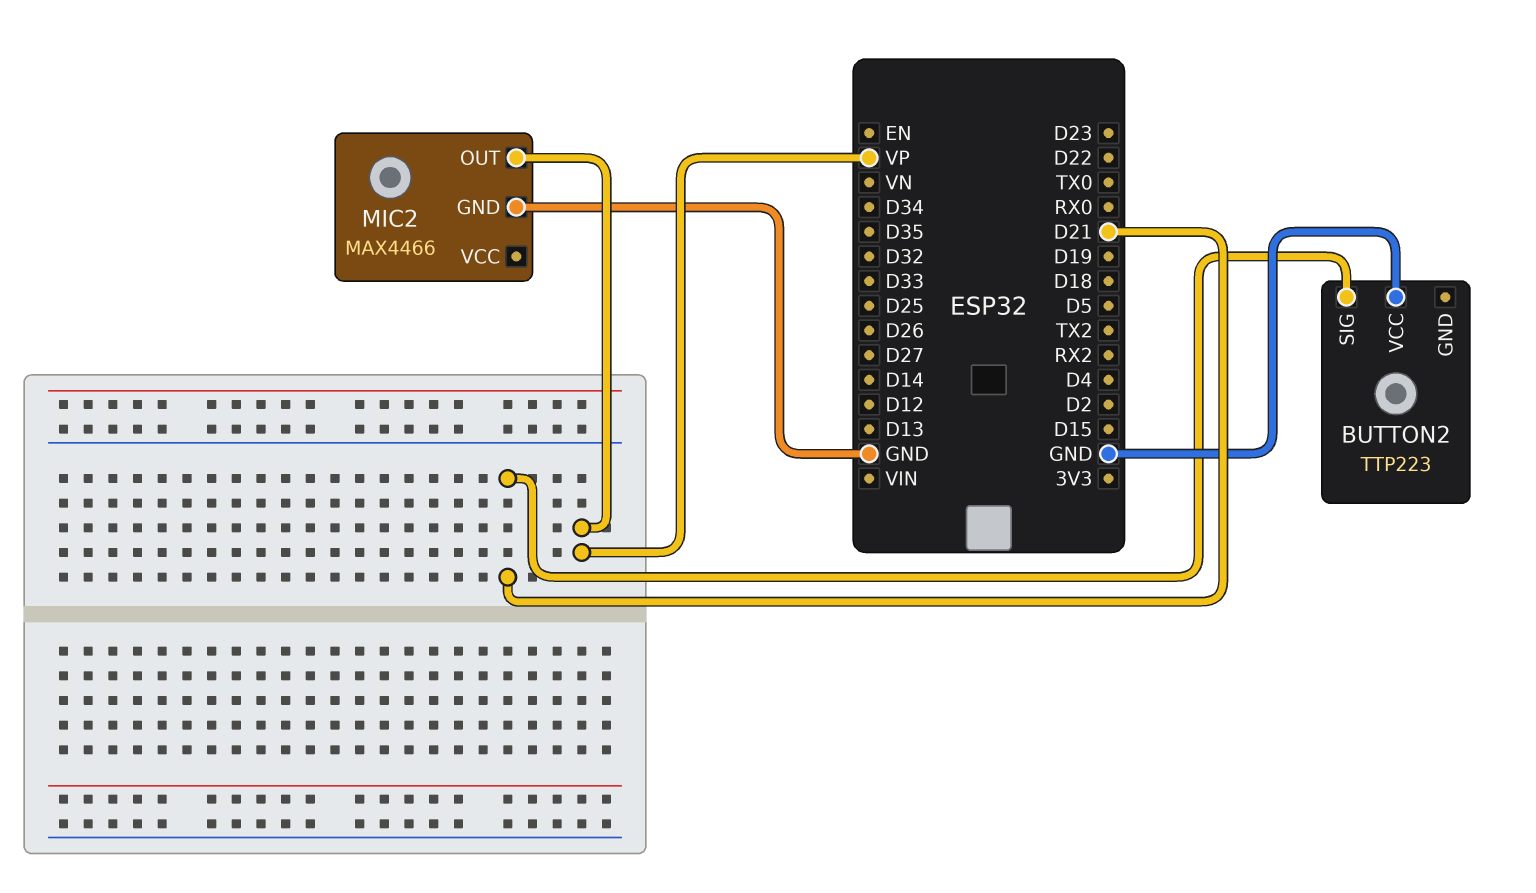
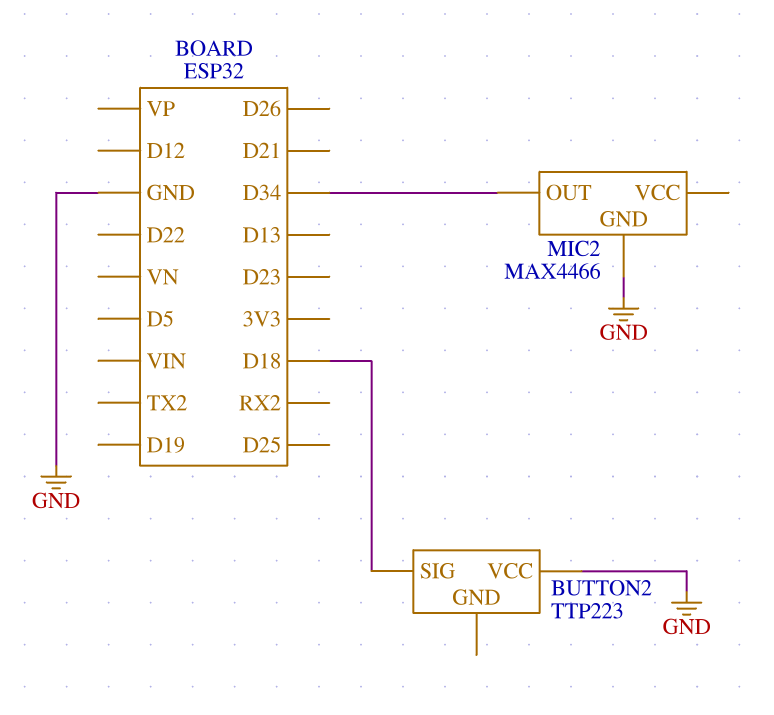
BUTTON2 pin SIG: D21 -> D18
MIC2 pin OUT: VP -> D34

